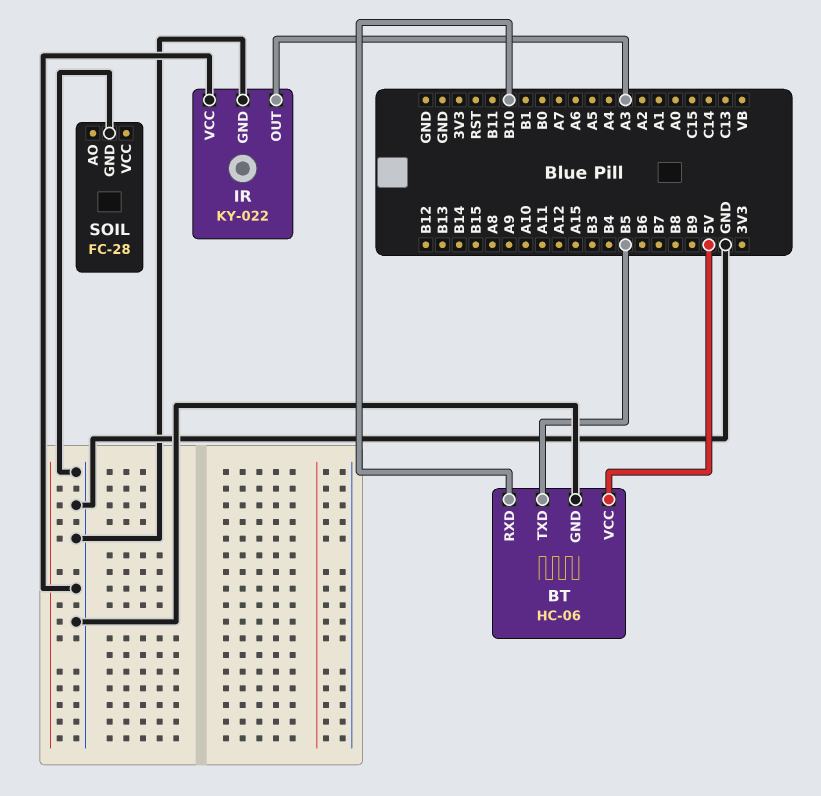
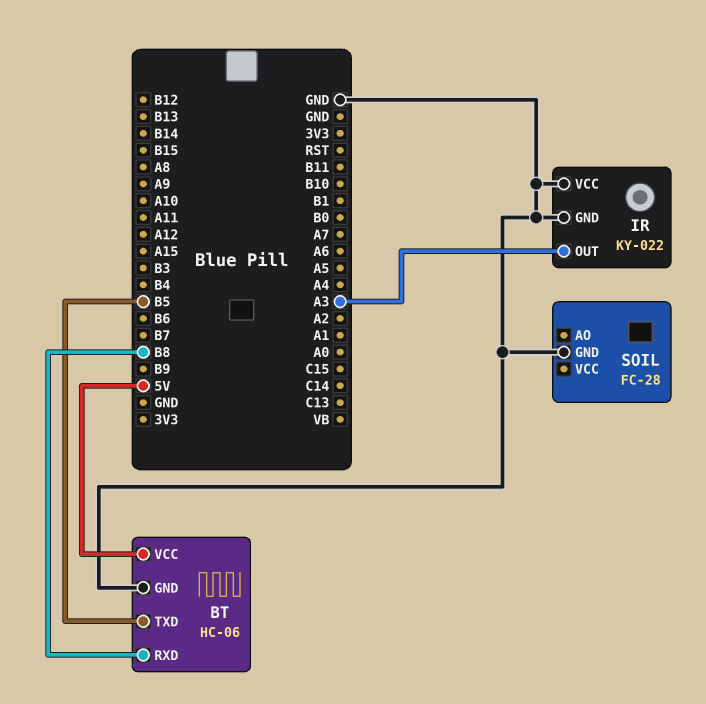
BT pin RXD: B10 -> B8

